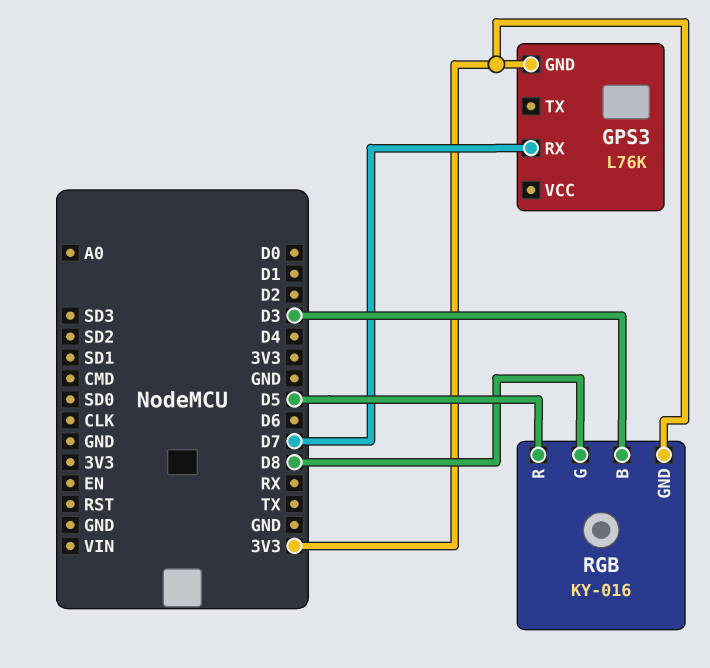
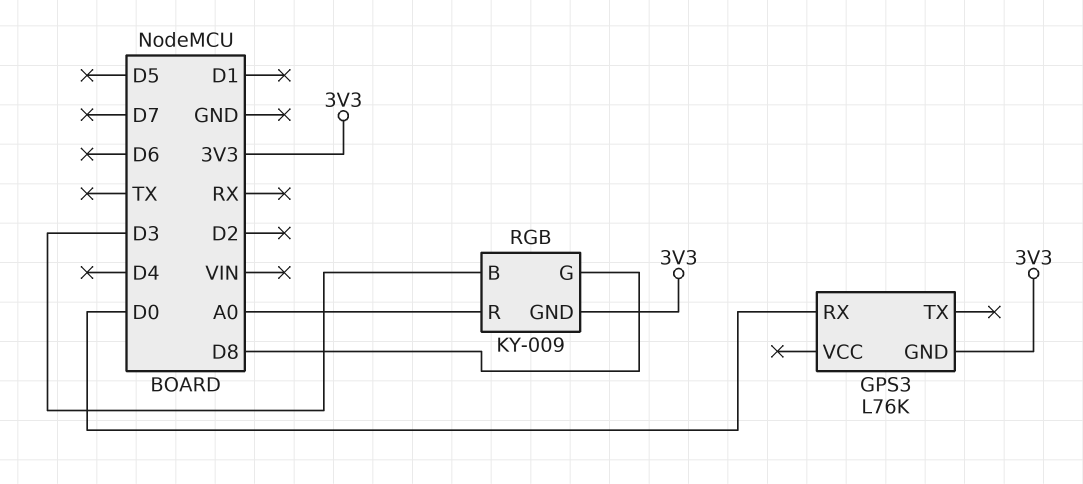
GPS3 pin RX: D7 -> D0
RGB: KY-016 -> KY-009
RGB pin R: D5 -> A0

